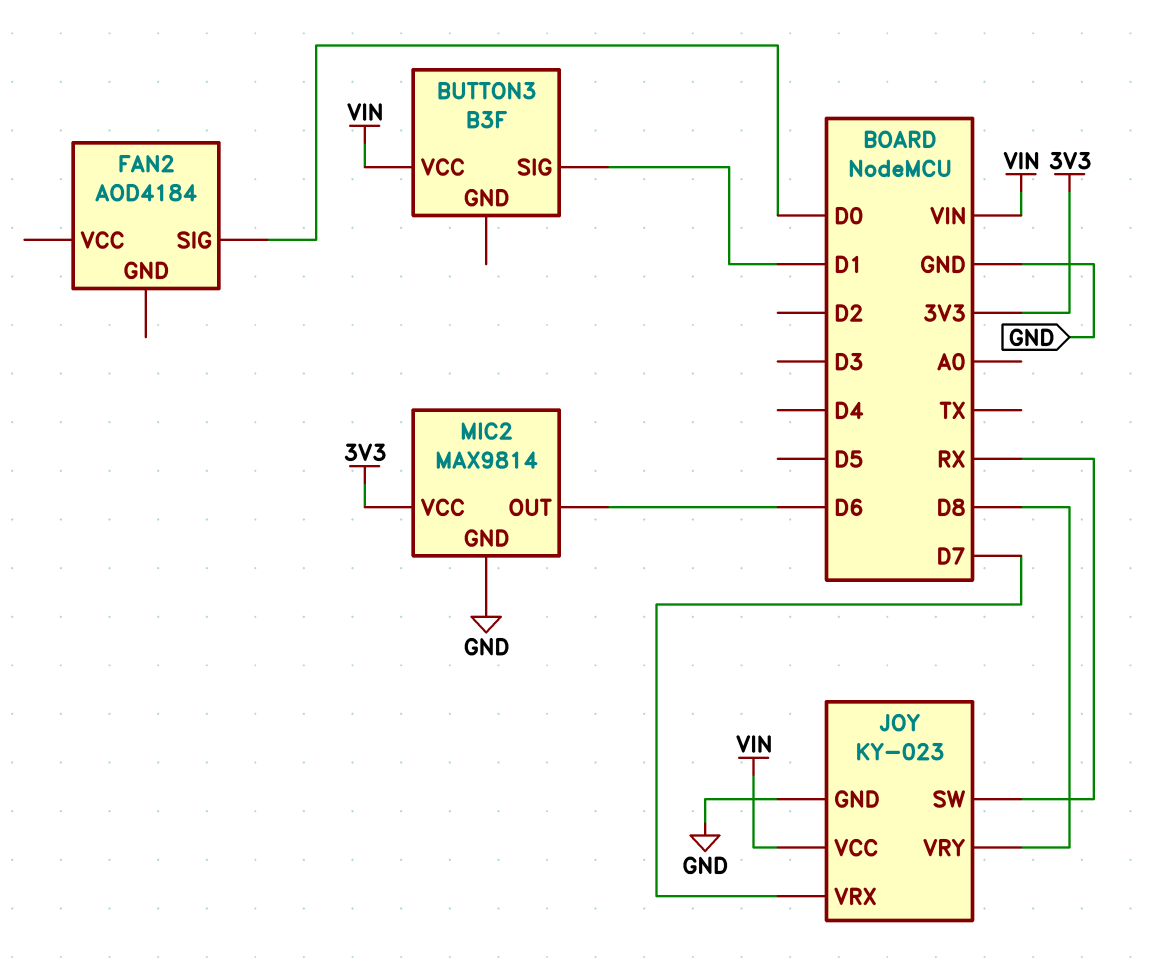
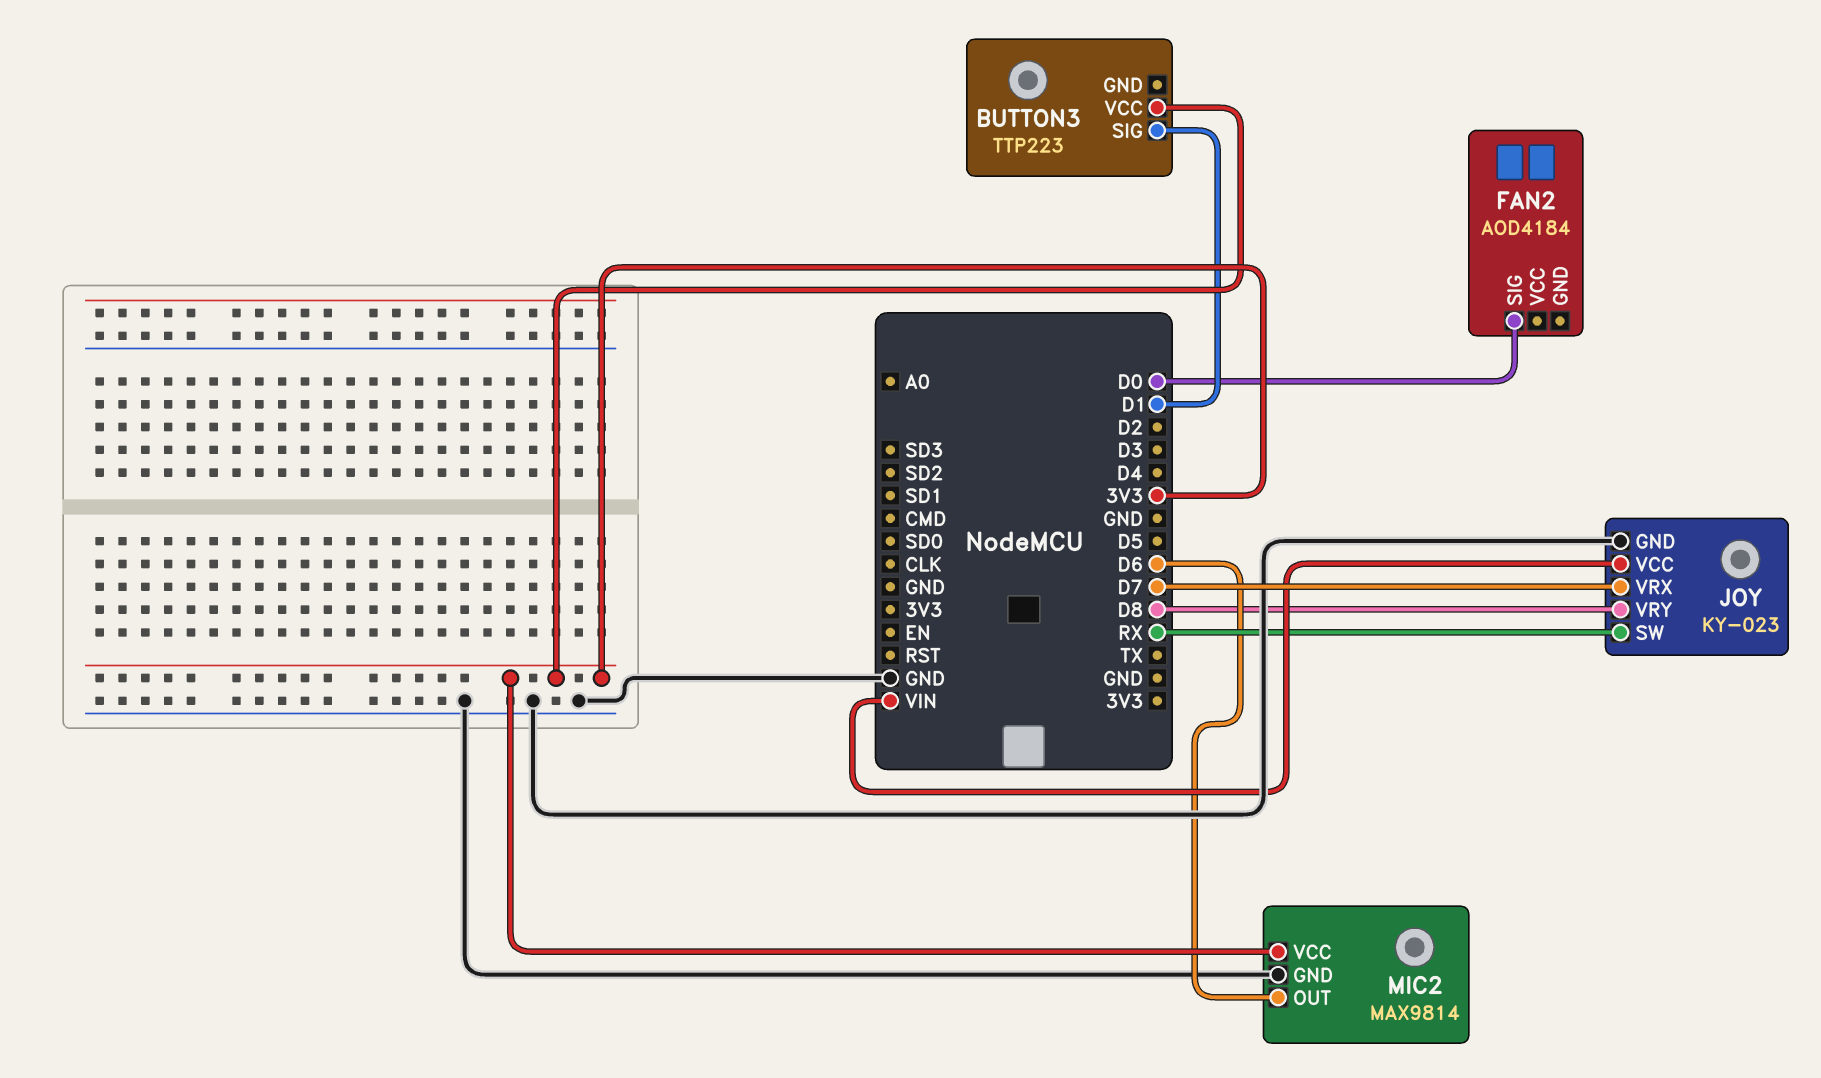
BUTTON3: B3F -> TTP223
BUTTON3 pin VCC: VIN -> 3V3

